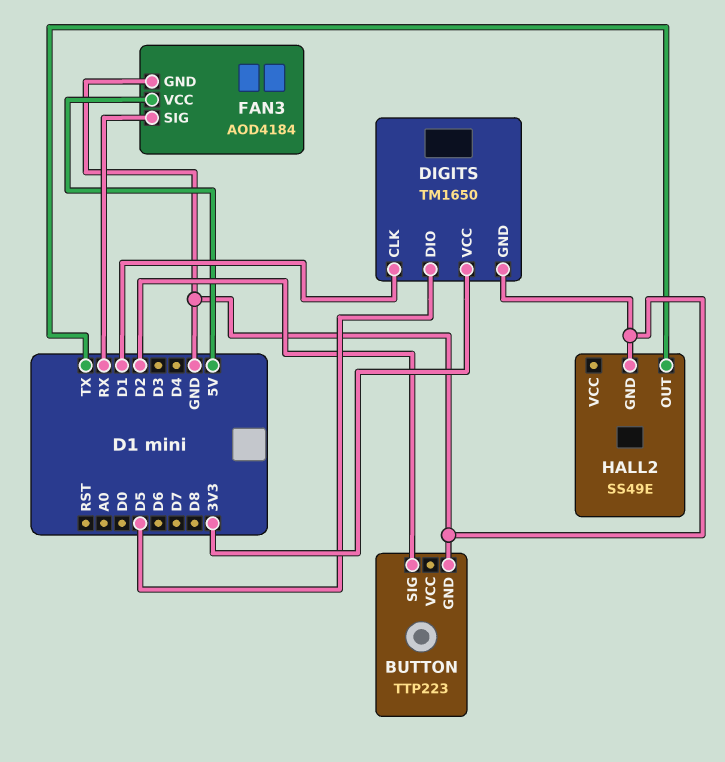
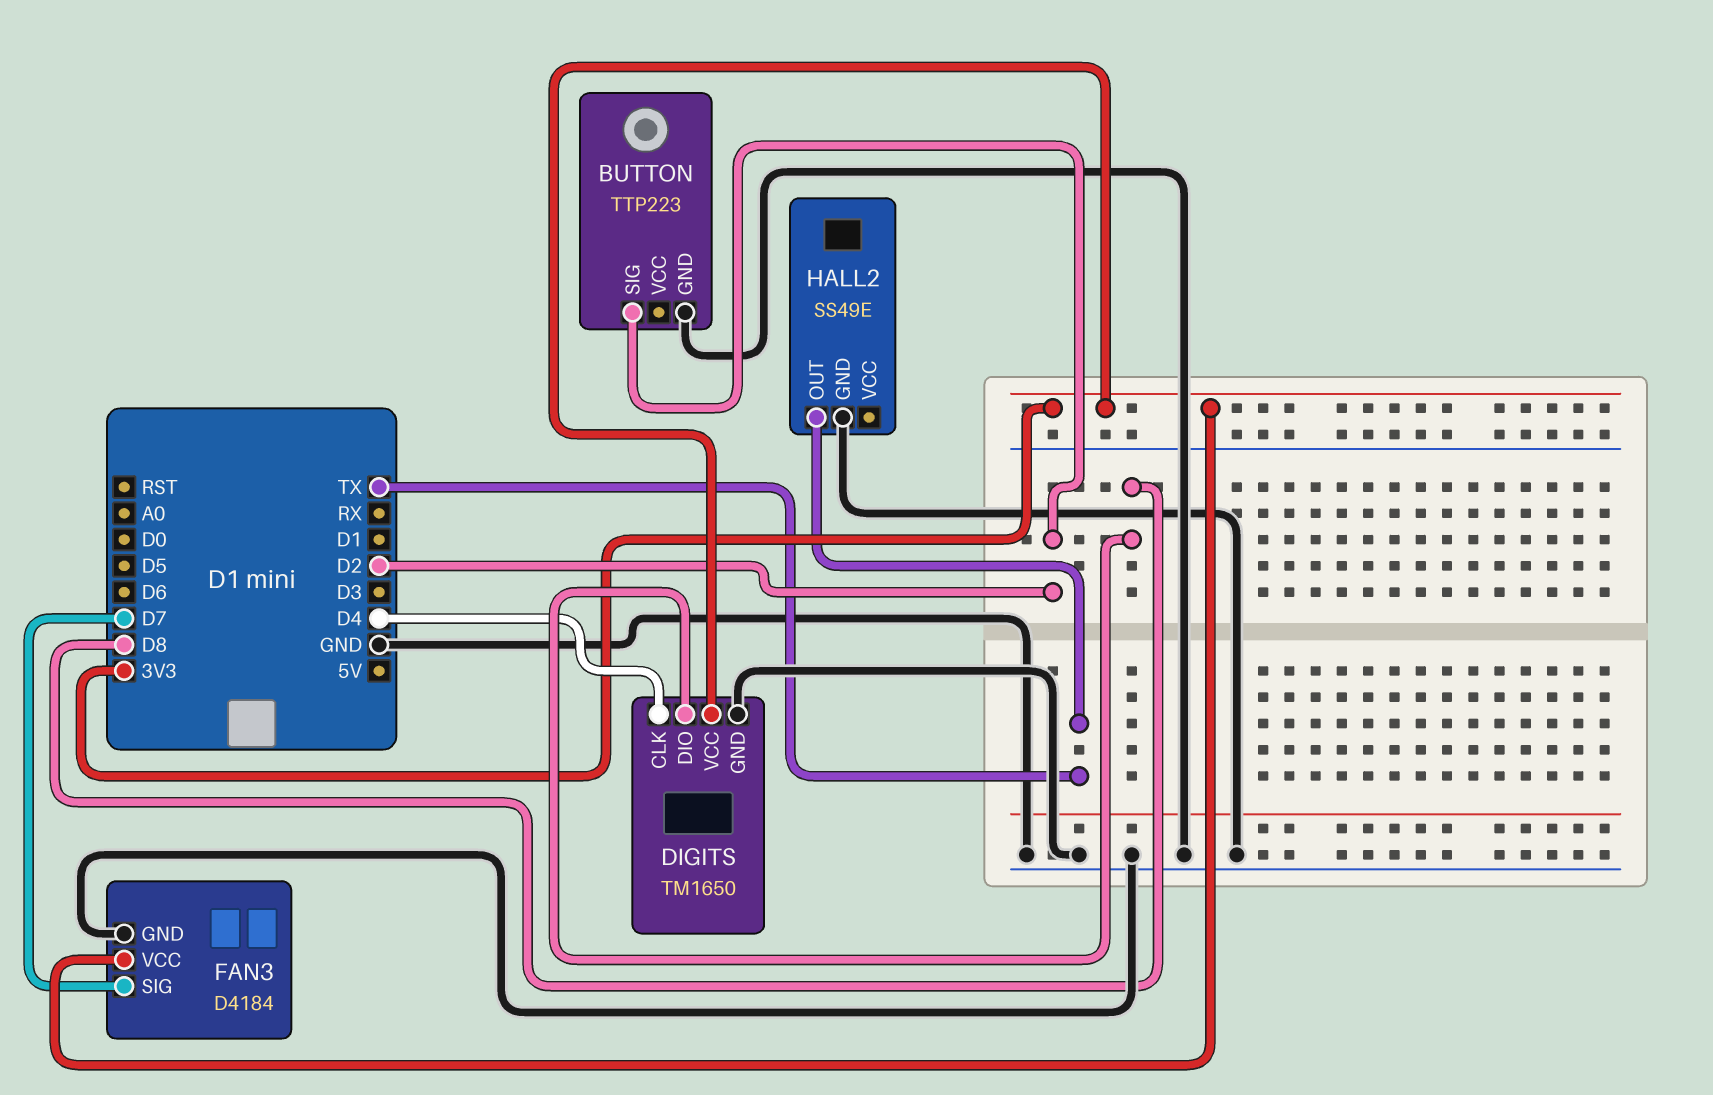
DIGITS pin CLK: D1 -> D4
DIGITS pin DIO: D5 -> D8
FAN3: AOD4184 -> D4184
FAN3 pin SIG: RX -> D7
FAN3 pin VCC: 5V -> 3V3

